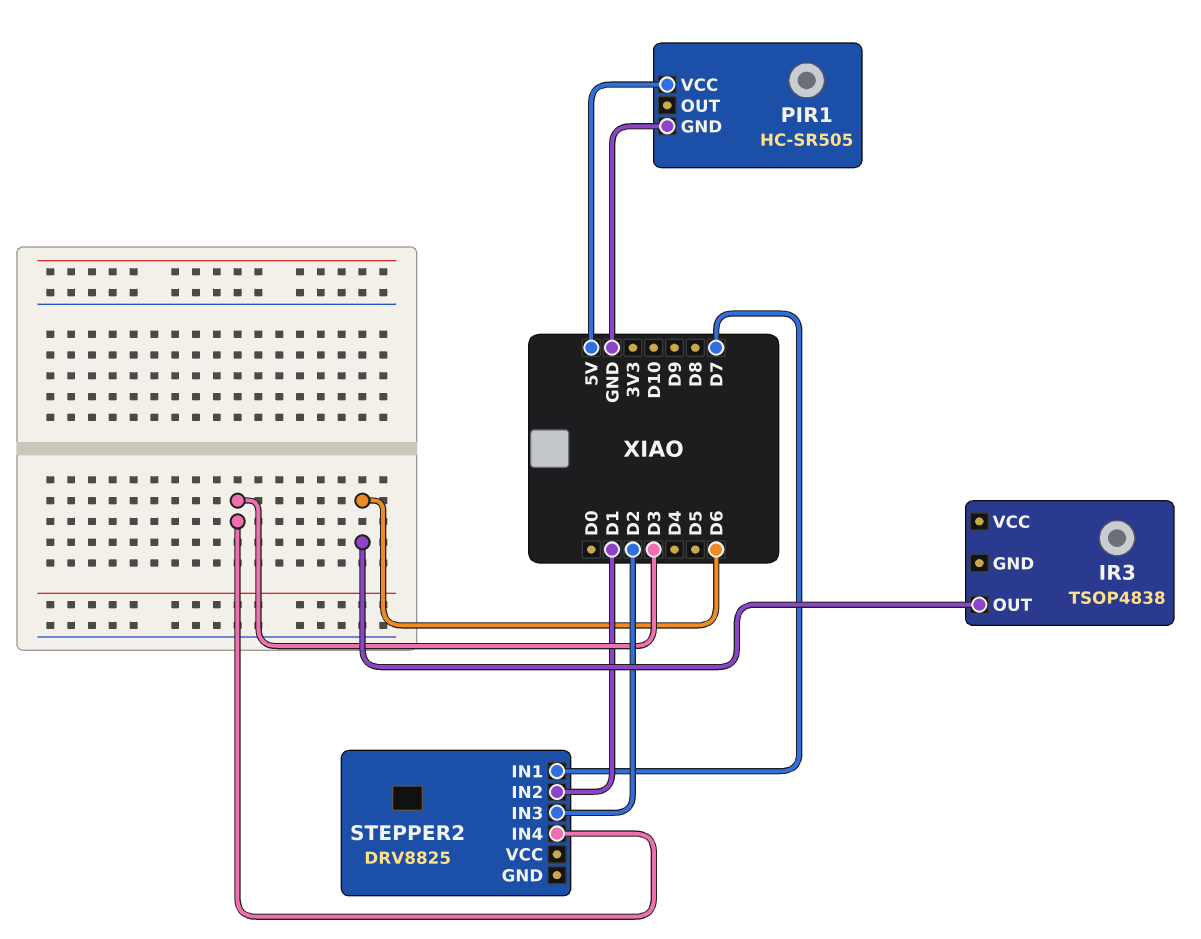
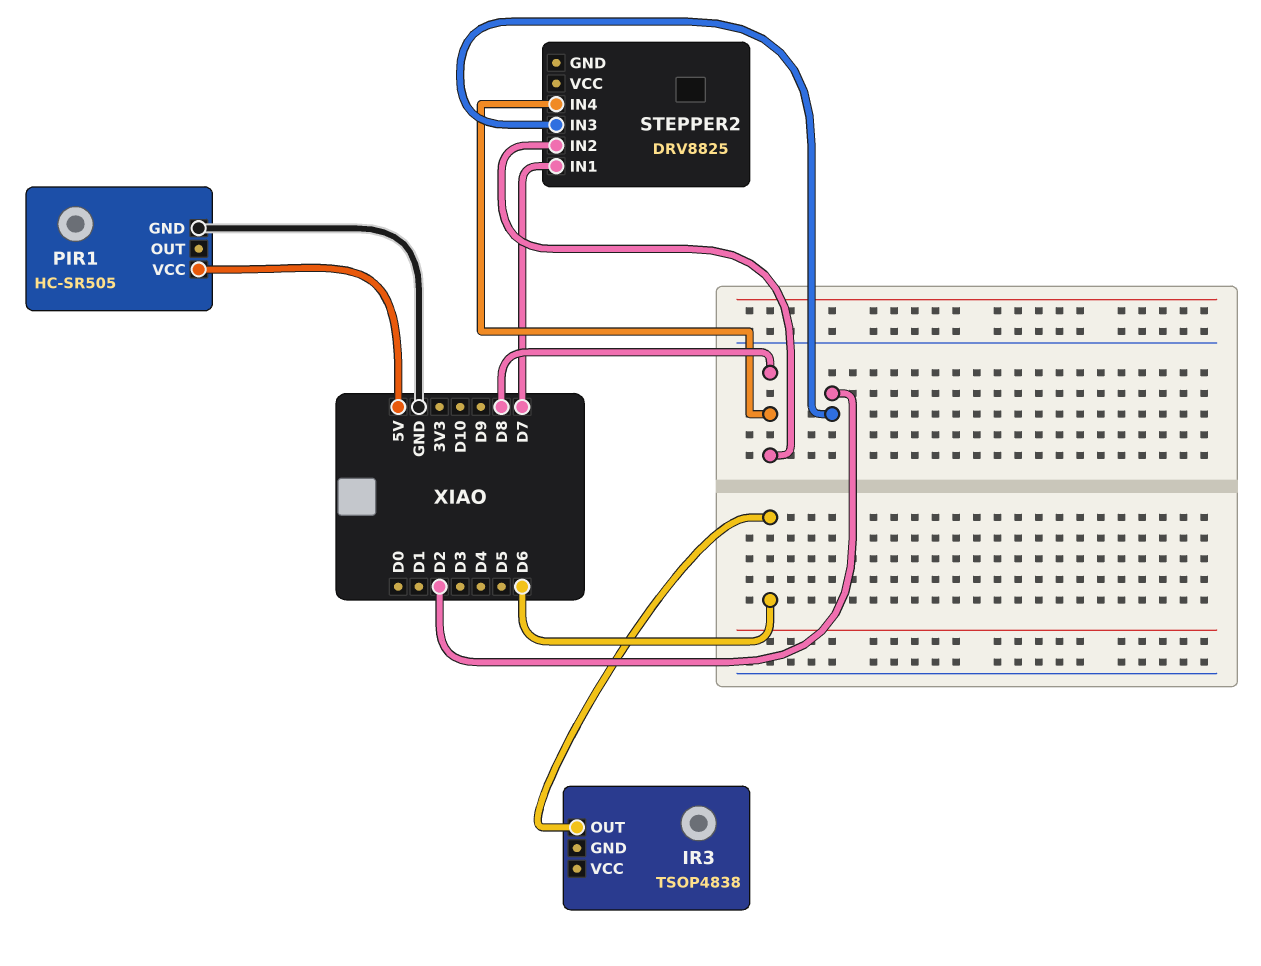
STEPPER2 pin IN2: D1 -> D8
STEPPER2 pin IN4: D3 -> D8

